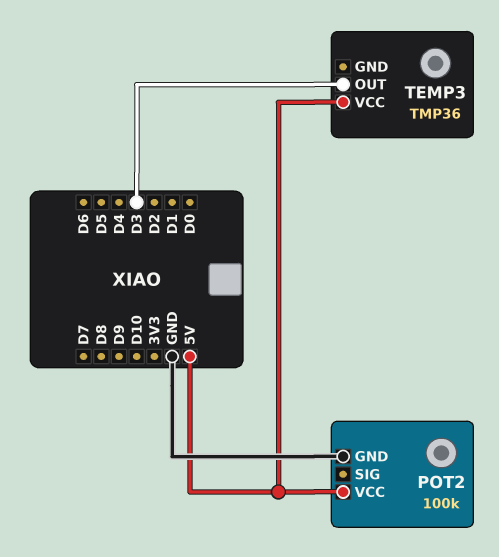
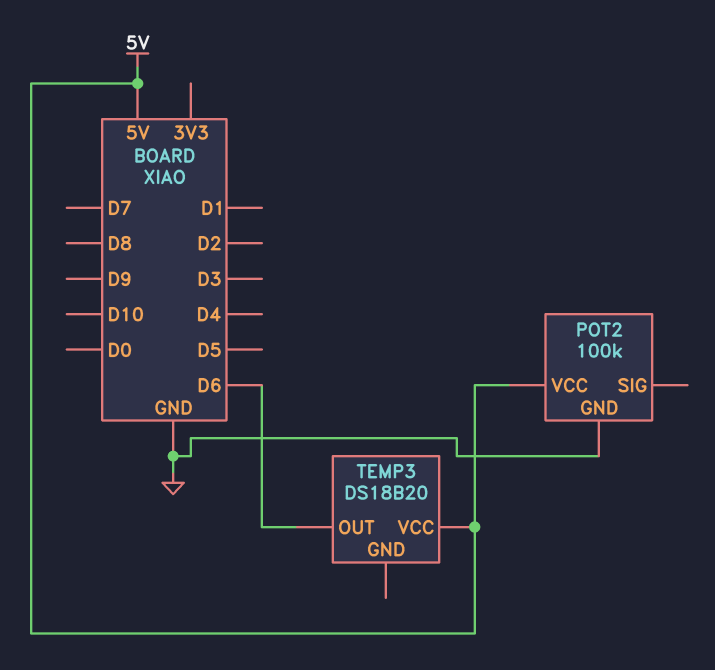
TEMP3: TMP36 -> DS18B20
TEMP3 pin OUT: D3 -> D6

